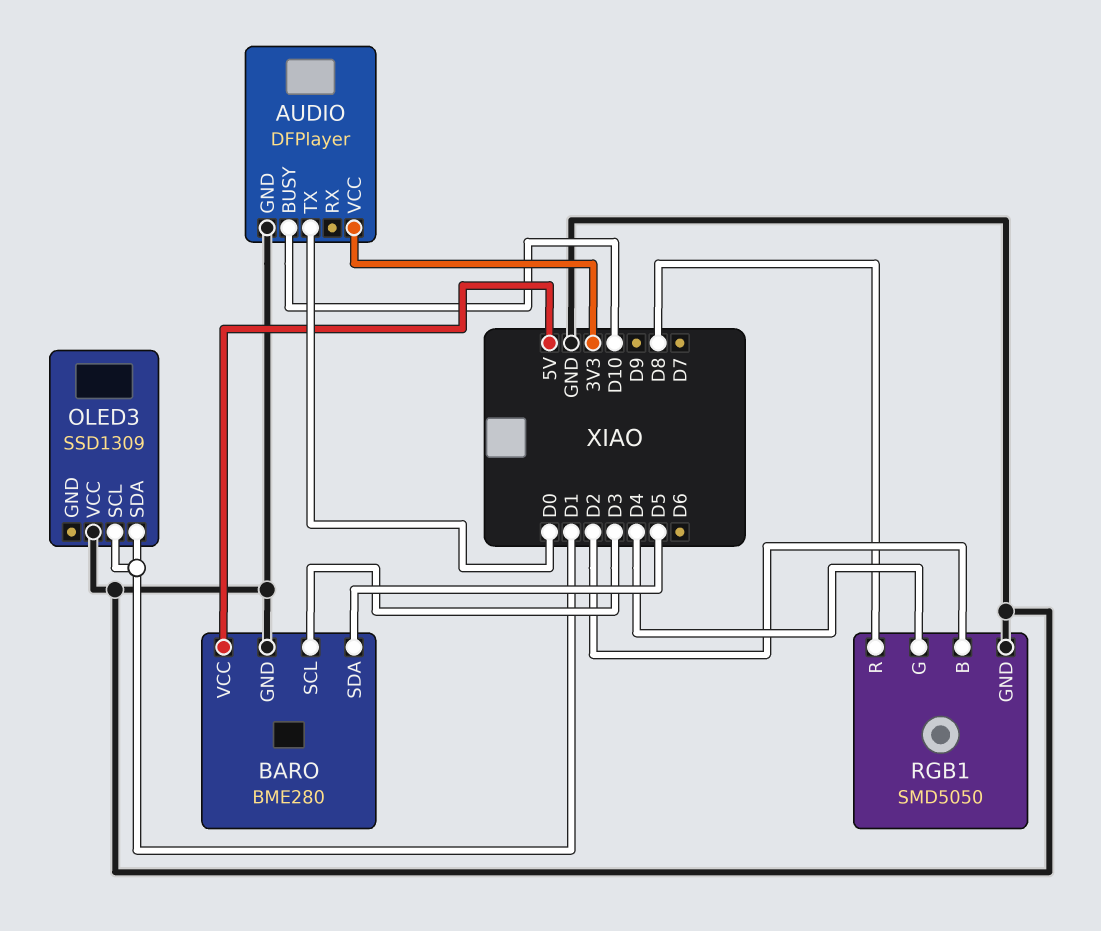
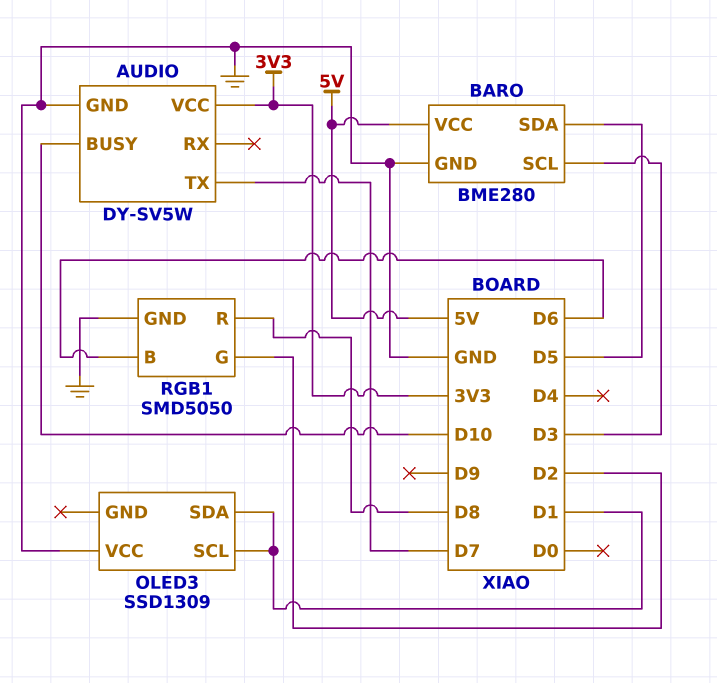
AUDIO: DFPlayer -> DY-SV5W
AUDIO pin TX: D0 -> D7
RGB1 pin B: D2 -> D6
RGB1 pin G: D4 -> D2

